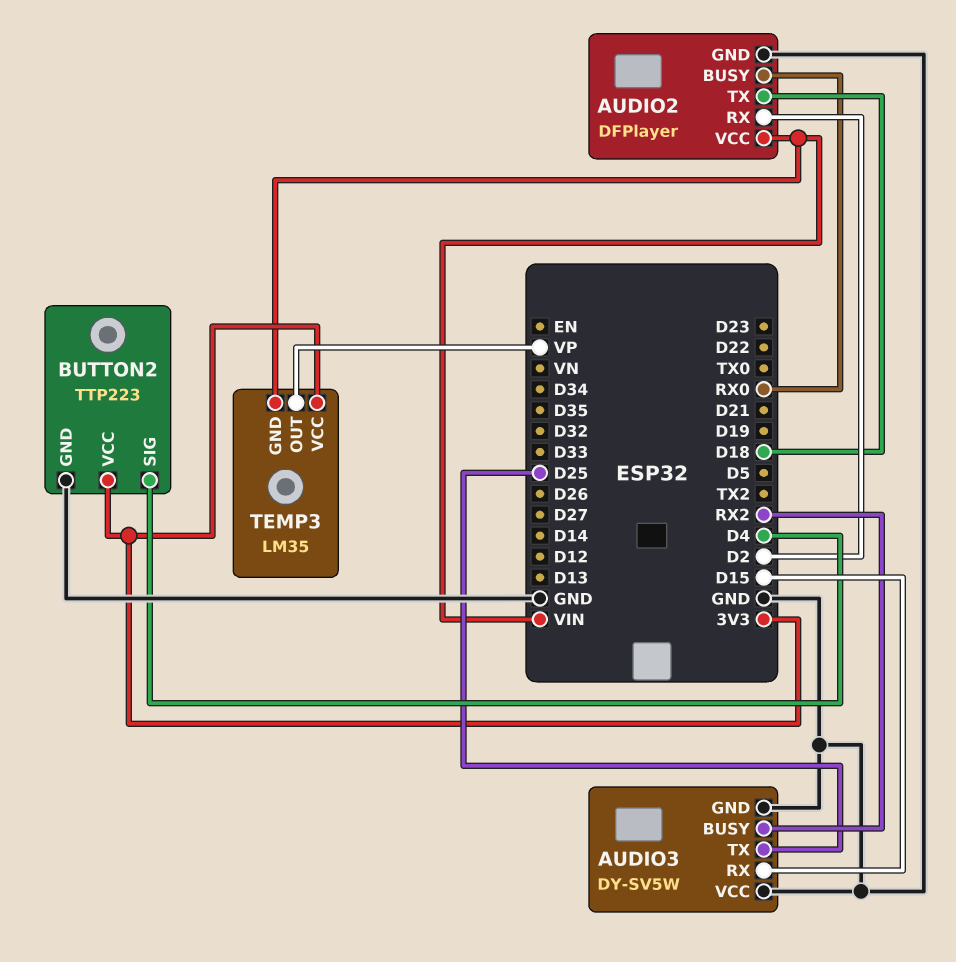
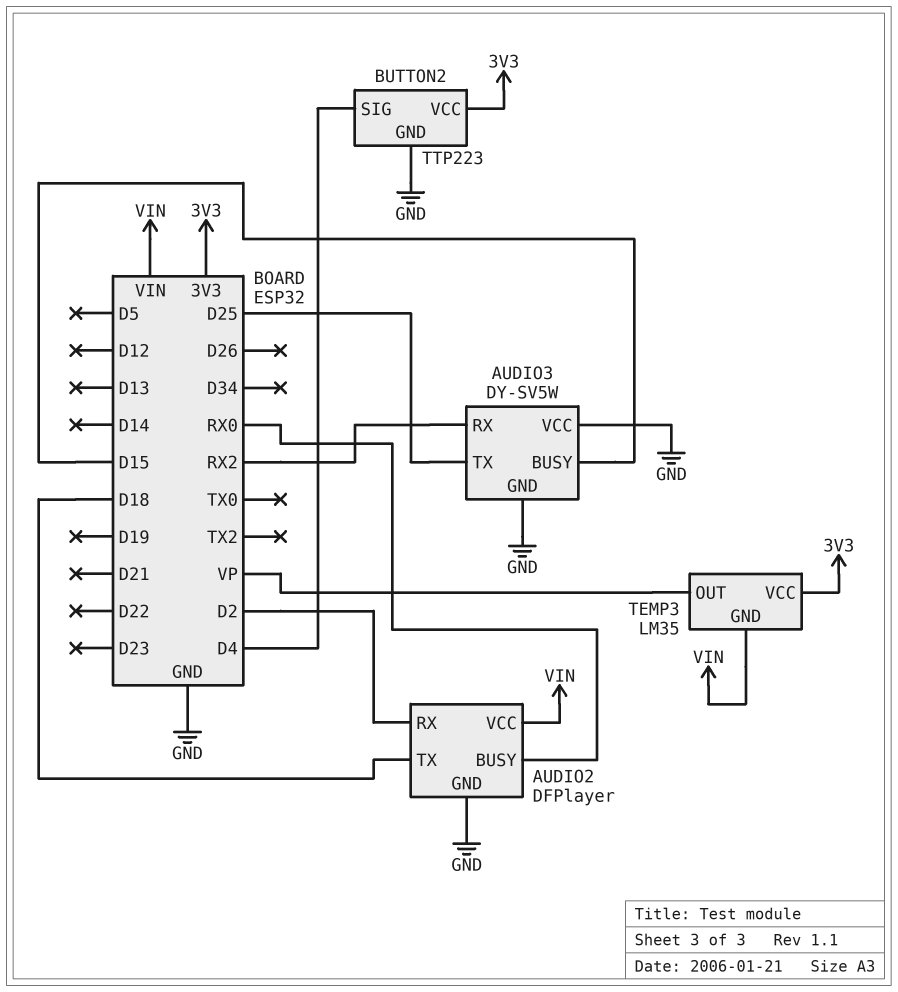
AUDIO3 pin BUSY: RX2 -> D15
AUDIO3 pin RX: D15 -> RX2

